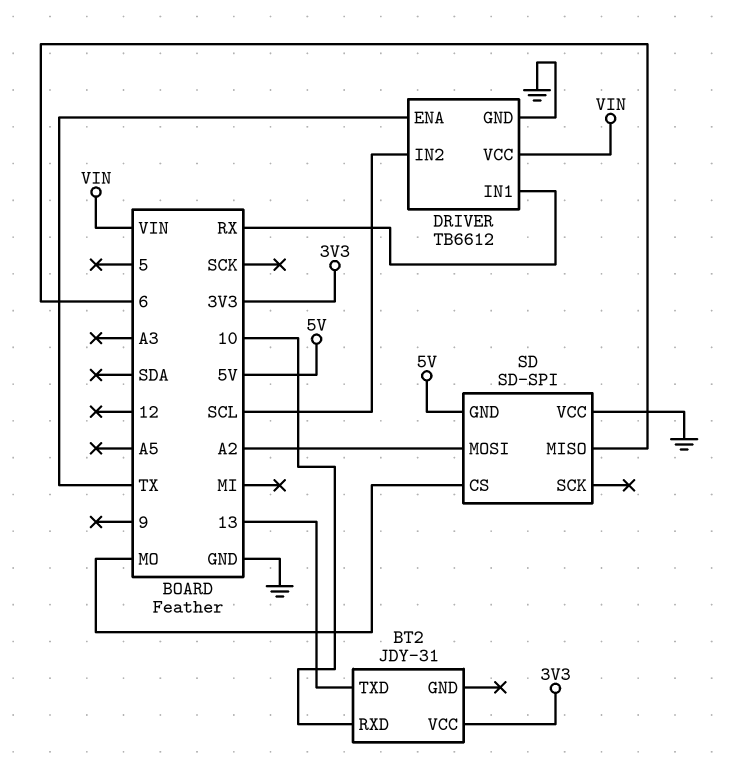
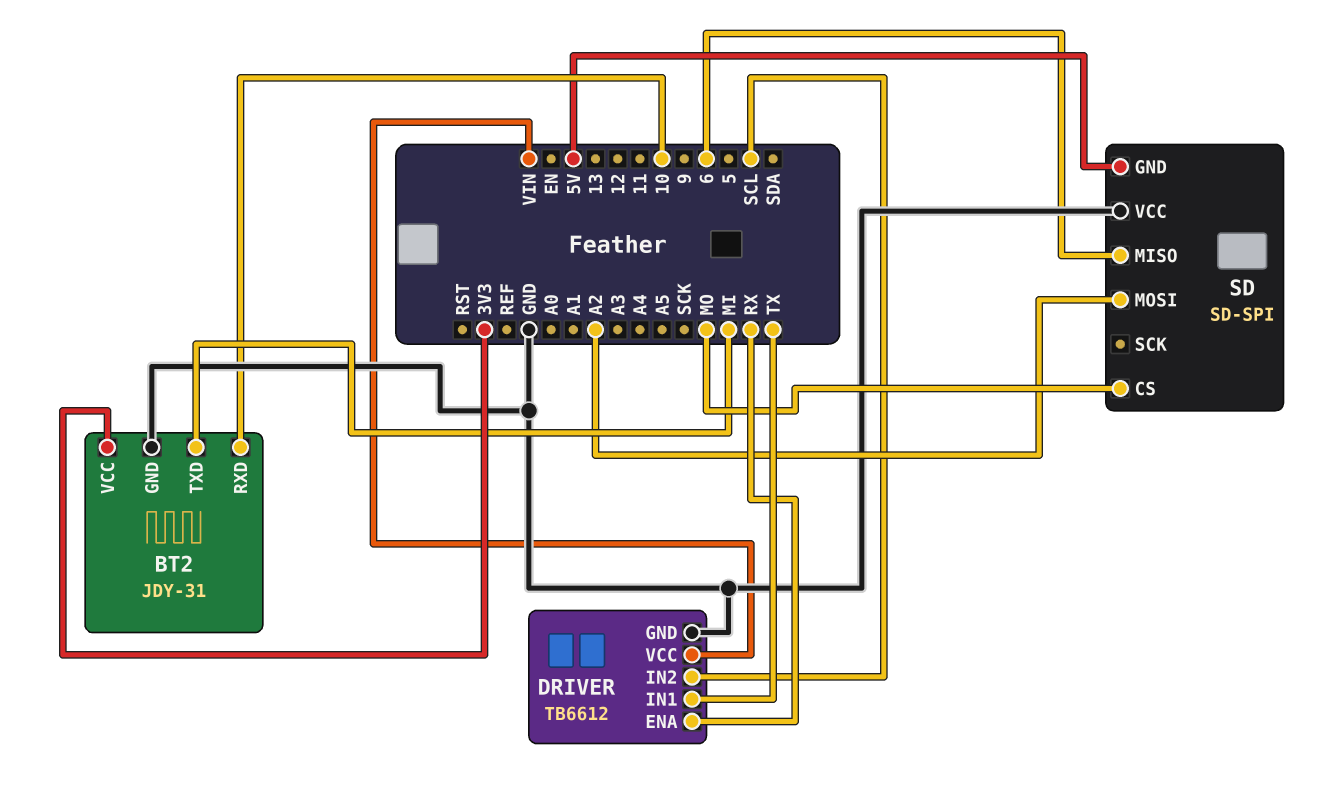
BT2 pin GND: none -> GND
BT2 pin TXD: 13 -> MI
DRIVER pin ENA: TX -> RX
DRIVER pin IN1: RX -> TX

